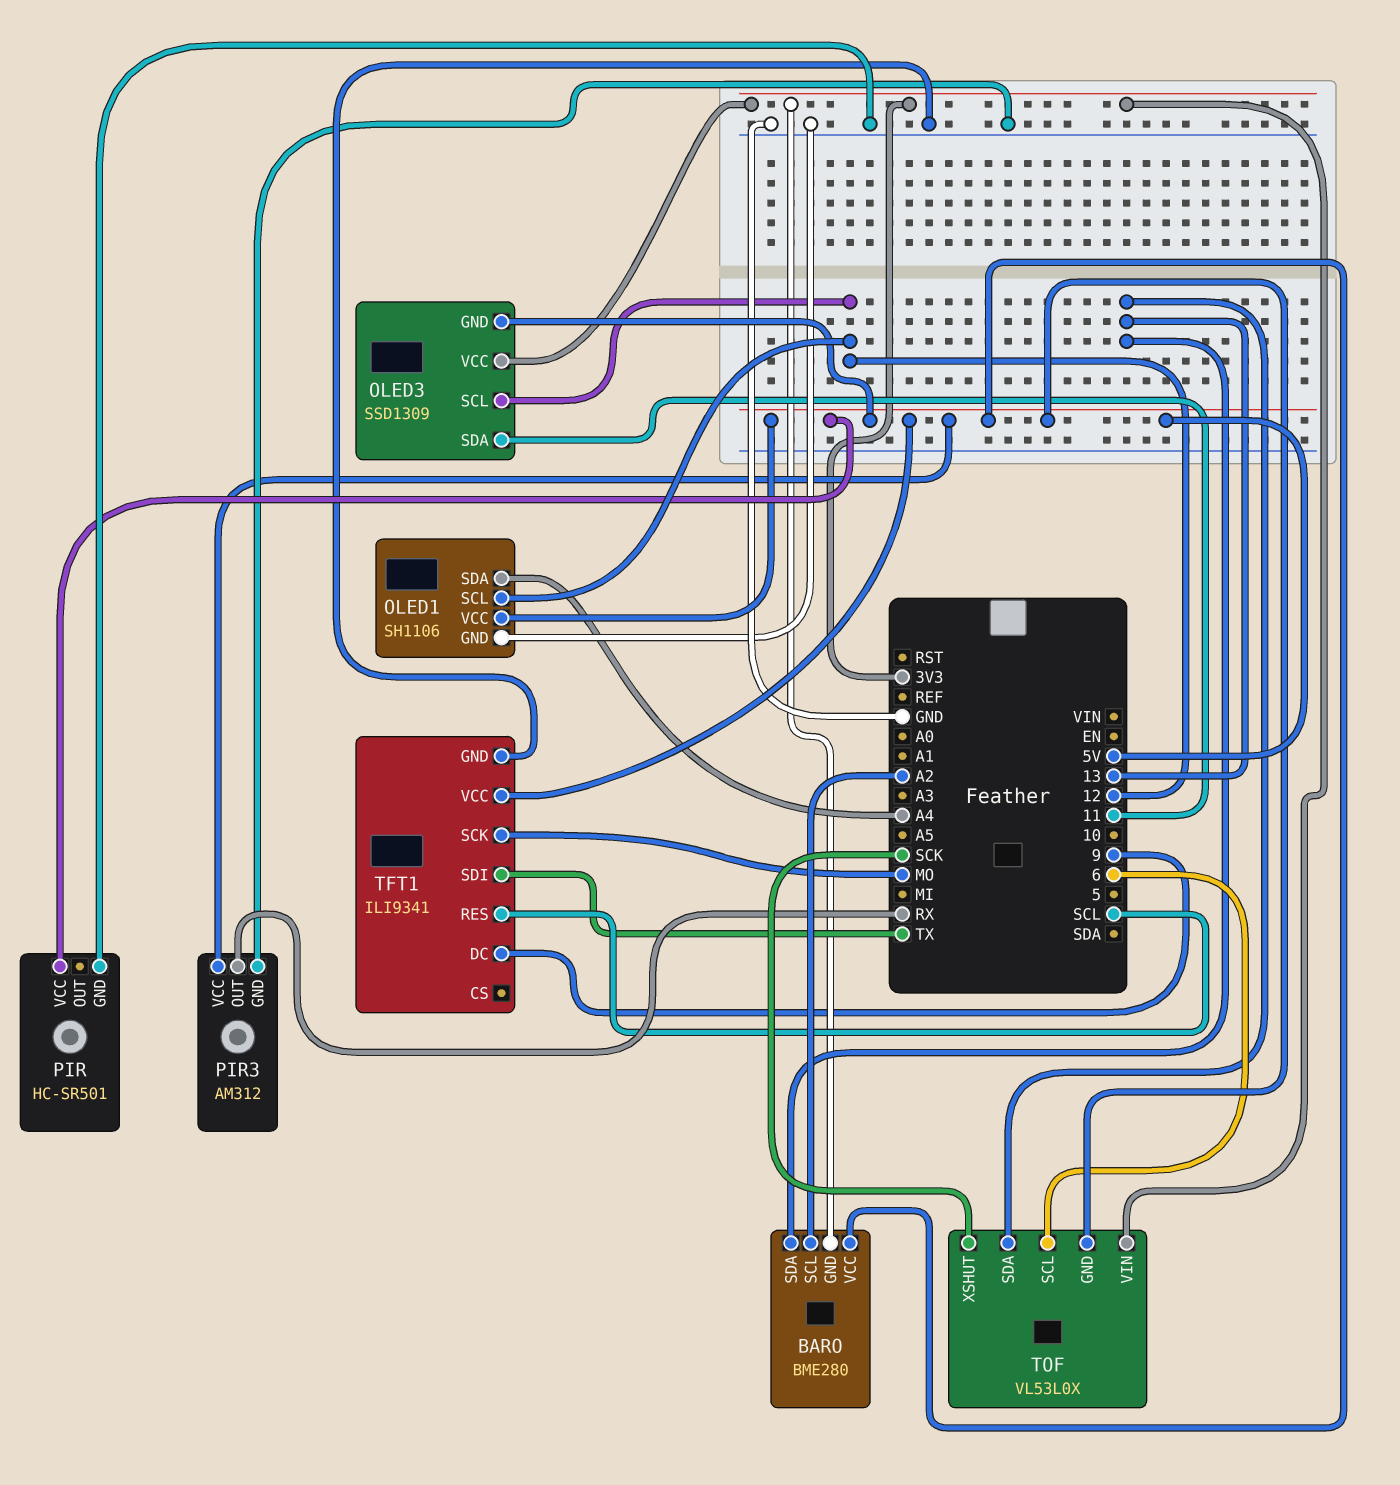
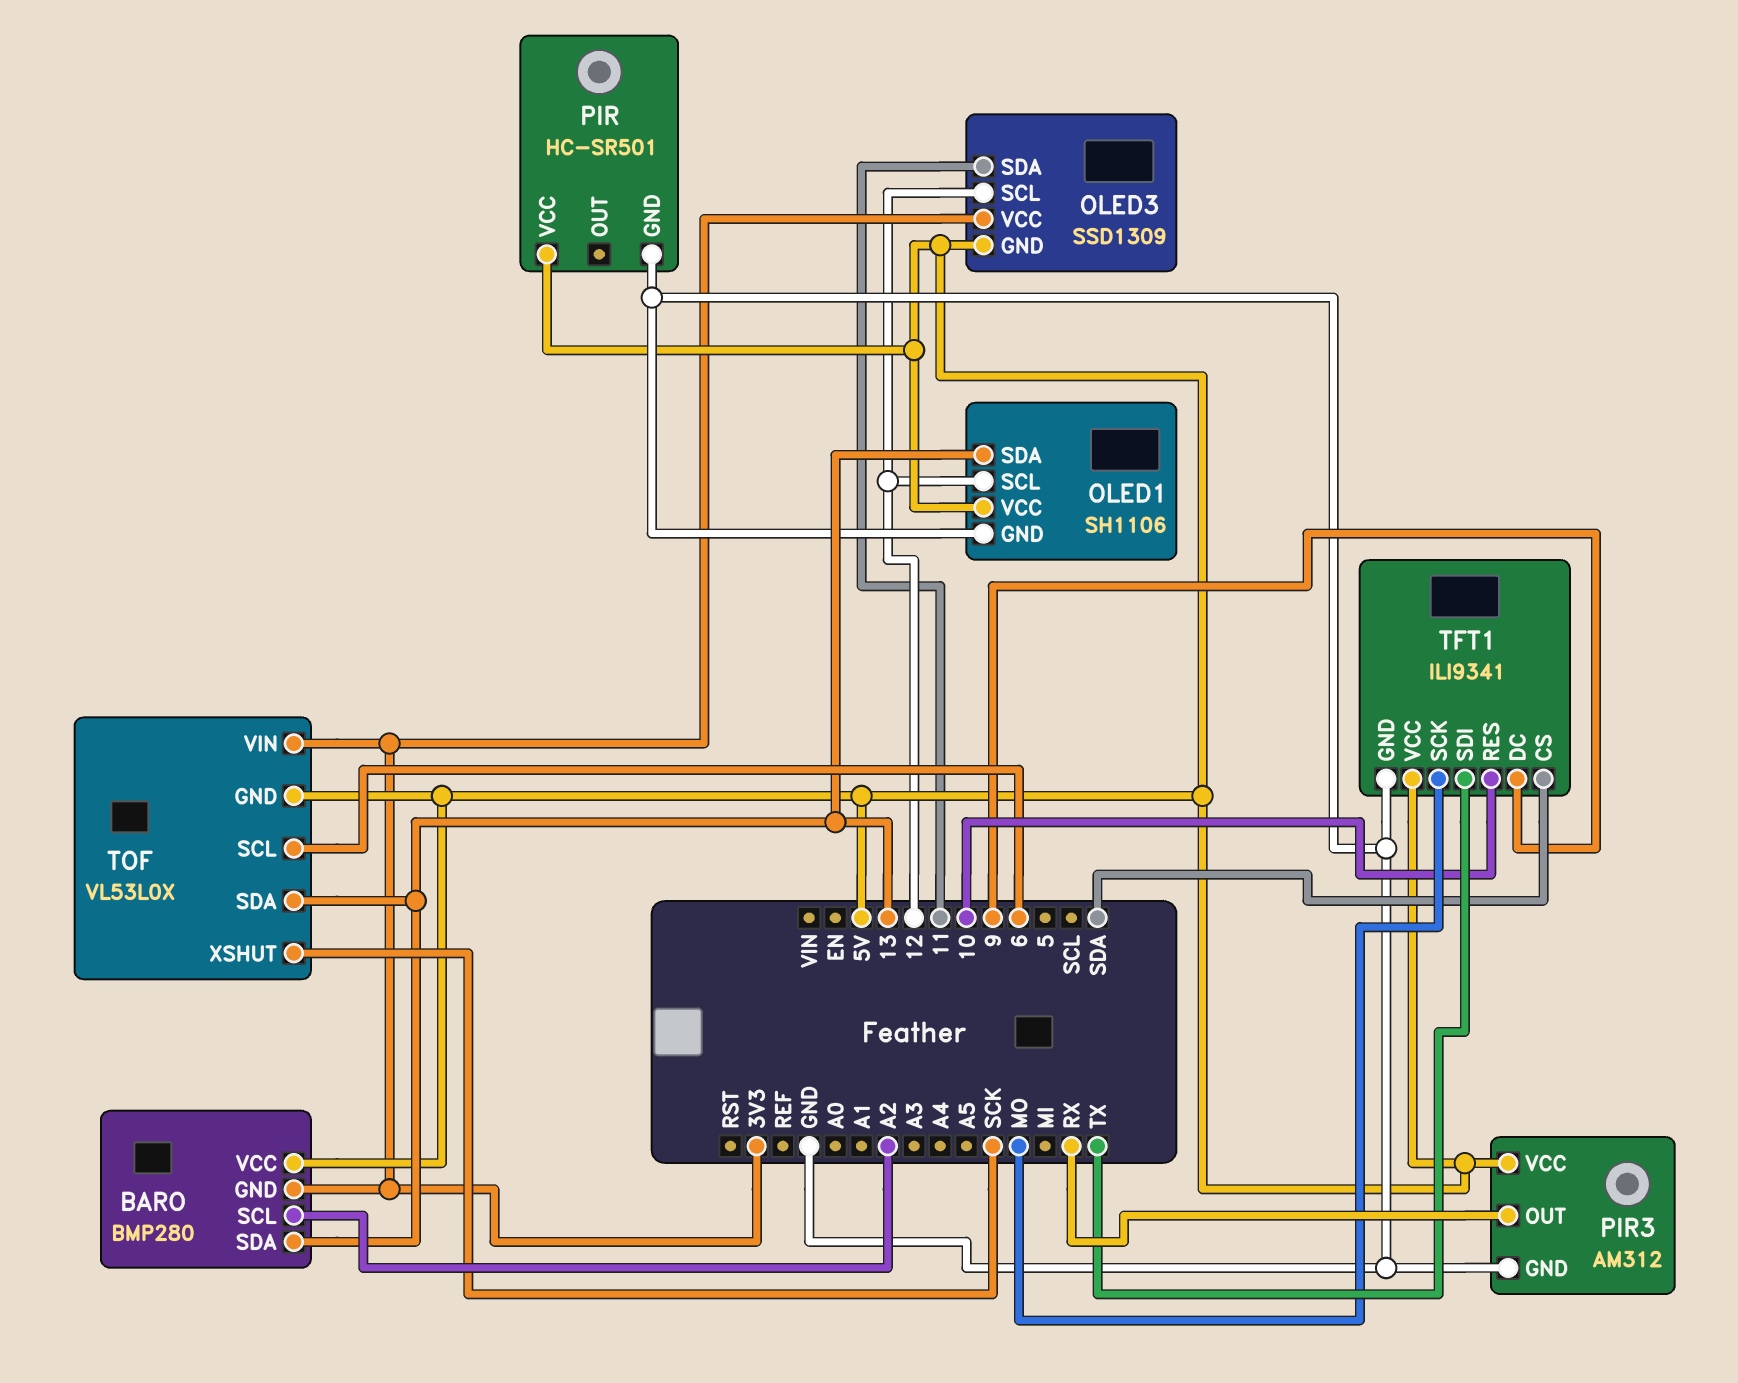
BARO: BME280 -> BMP280
OLED1 pin SDA: A4 -> 13
TFT1 pin CS: none -> SDA
TFT1 pin RES: SCL -> 10

